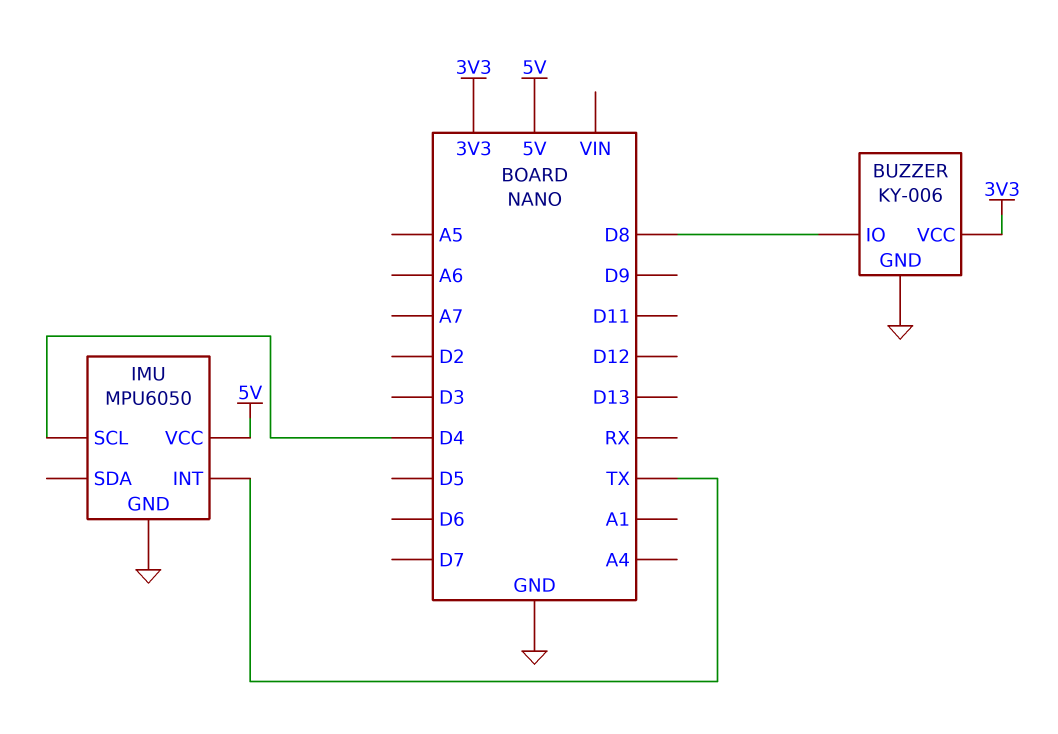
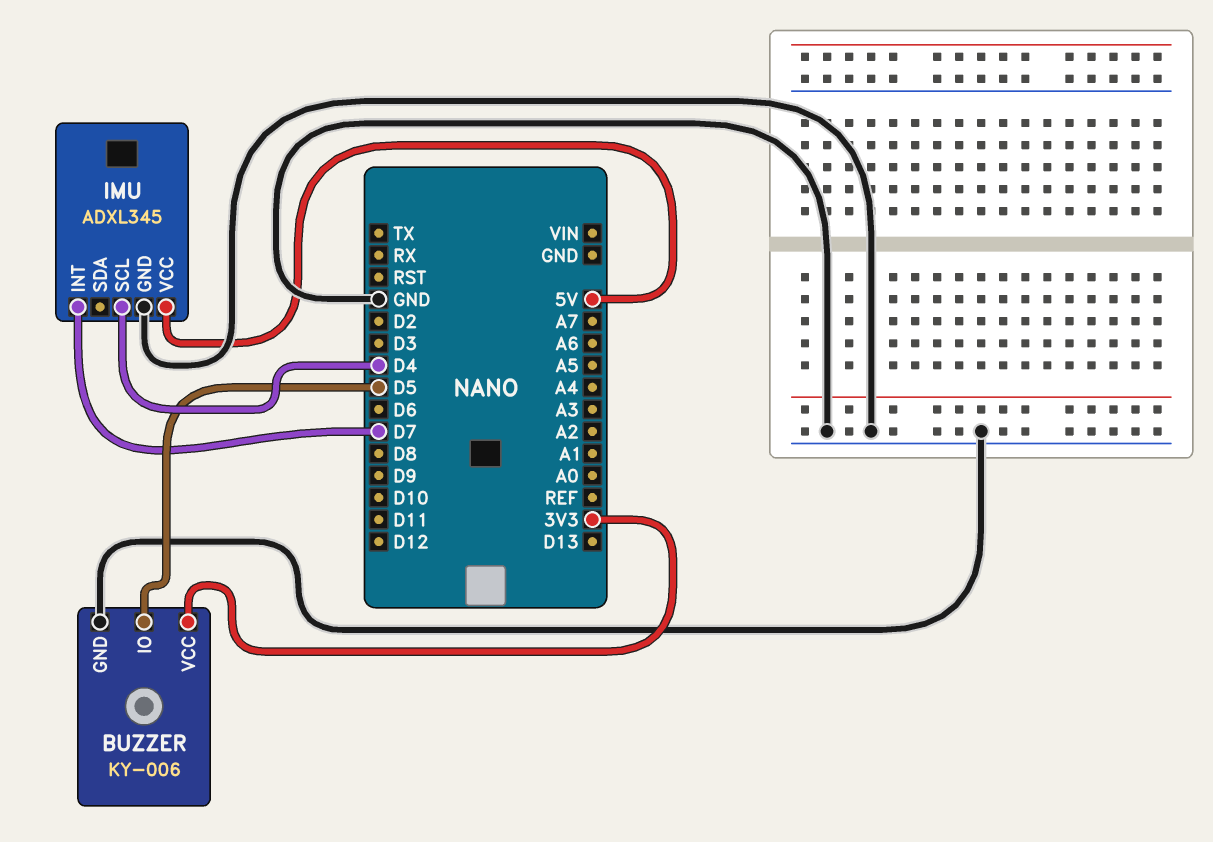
BUZZER pin IO: D8 -> D5
IMU: MPU6050 -> ADXL345
IMU pin INT: TX -> D7

